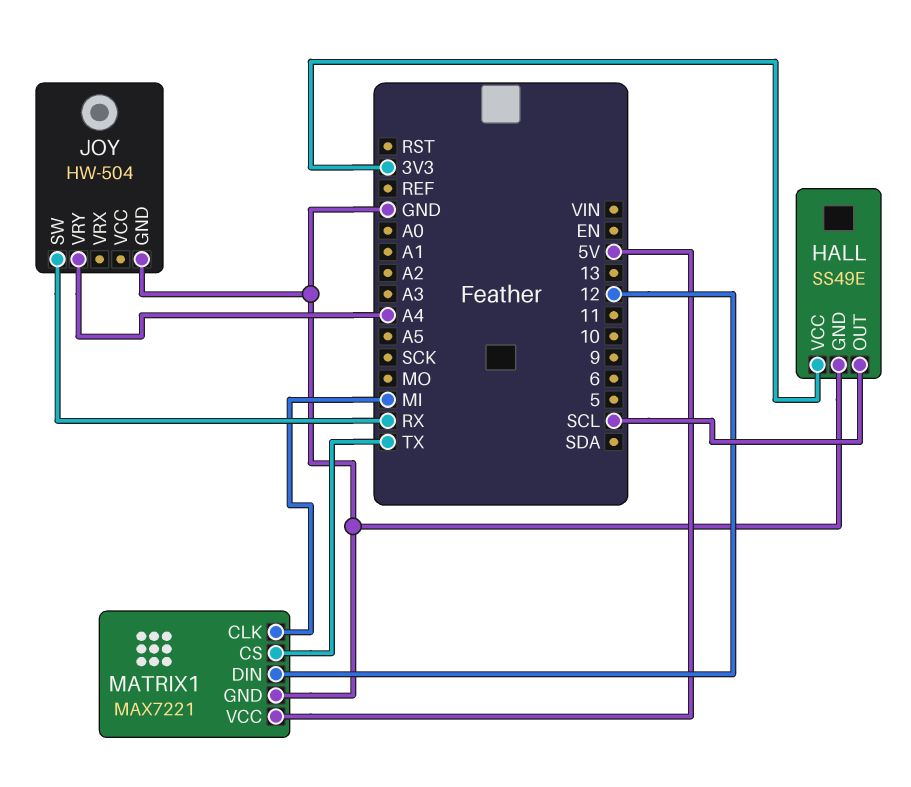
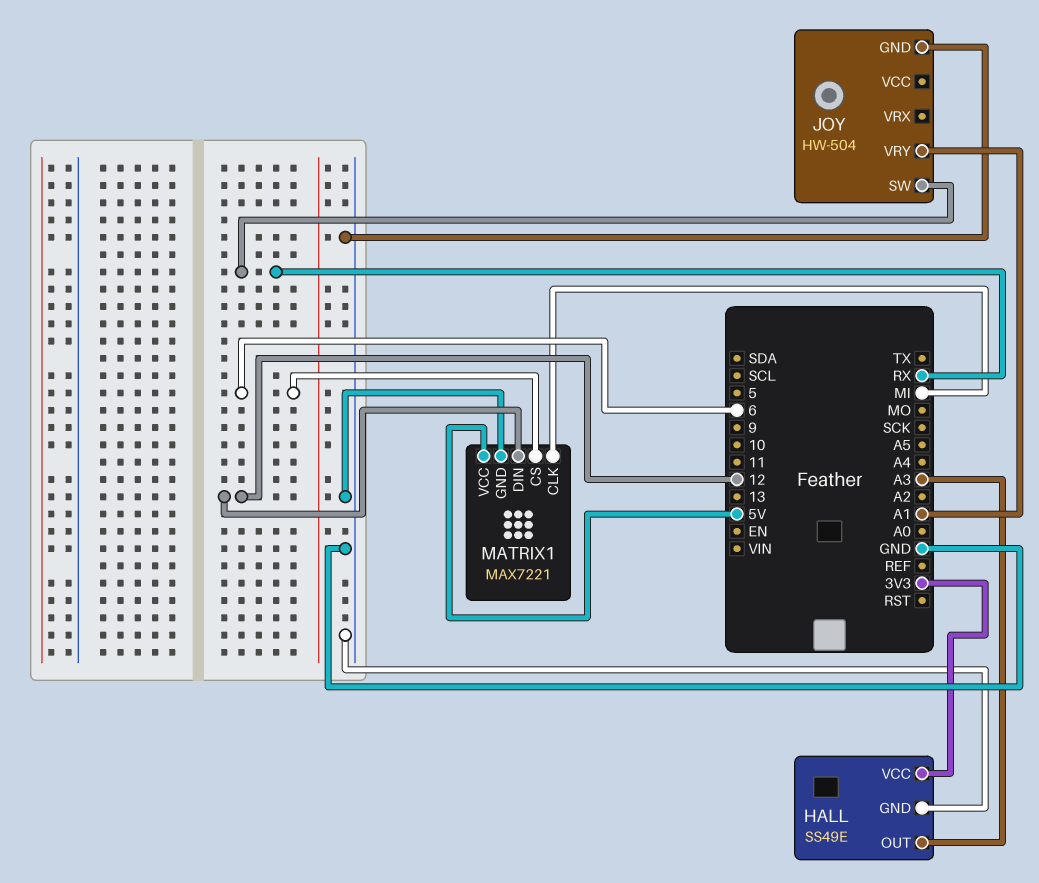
HALL pin OUT: SCL -> A3
JOY pin VRY: A4 -> A1
MATRIX1 pin CS: TX -> 6

